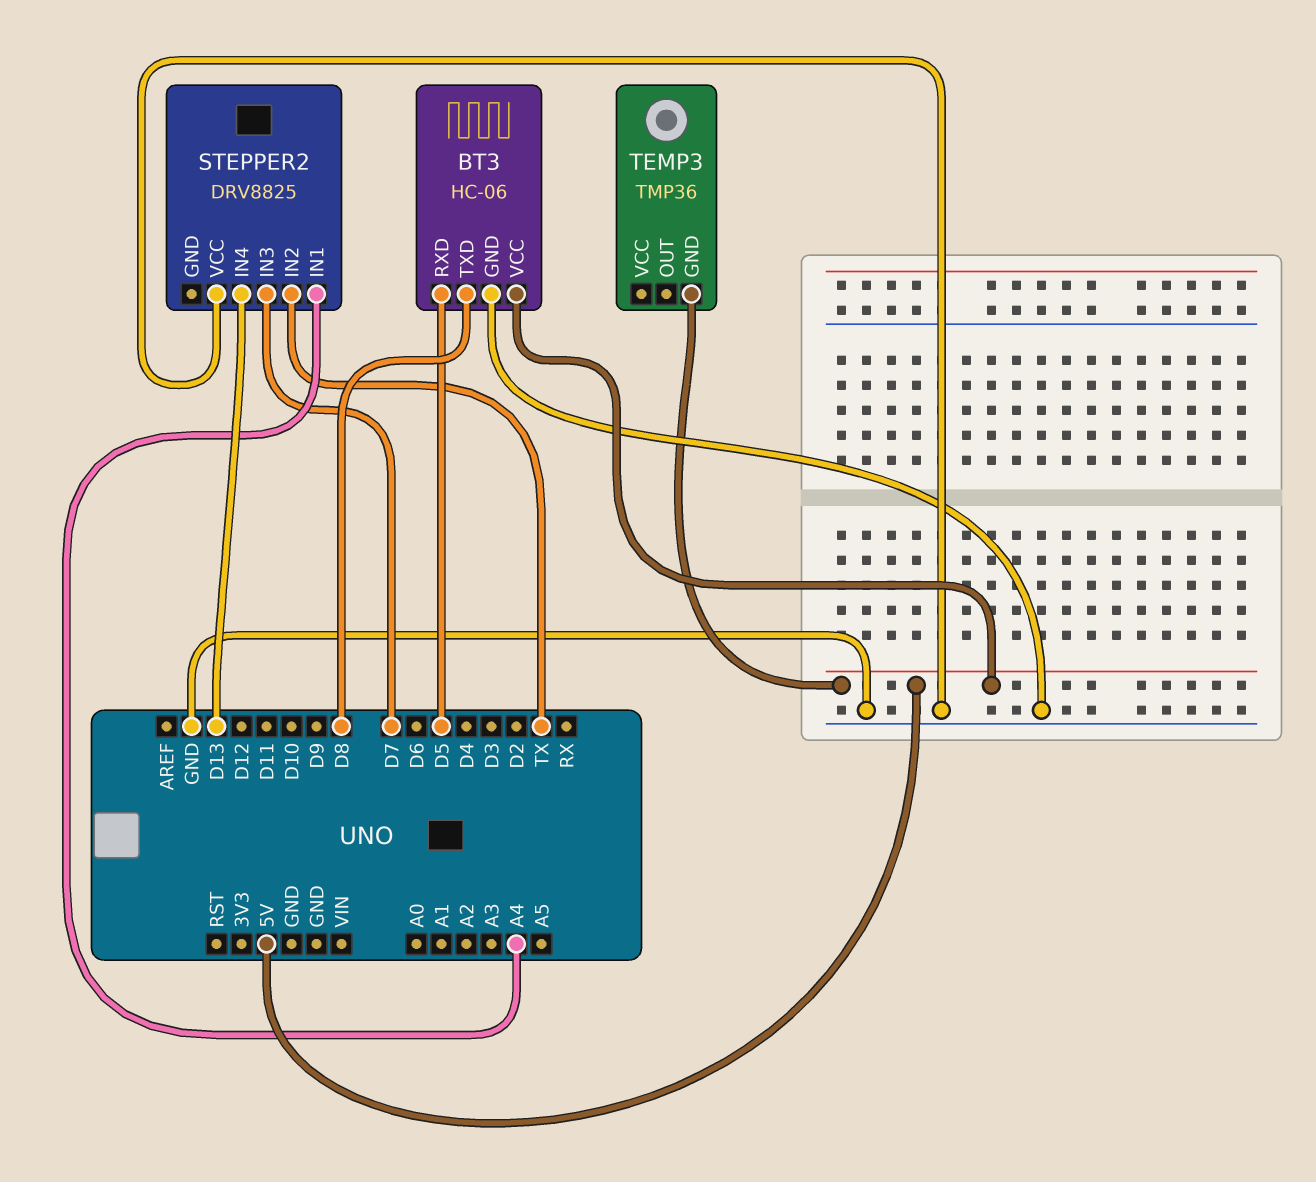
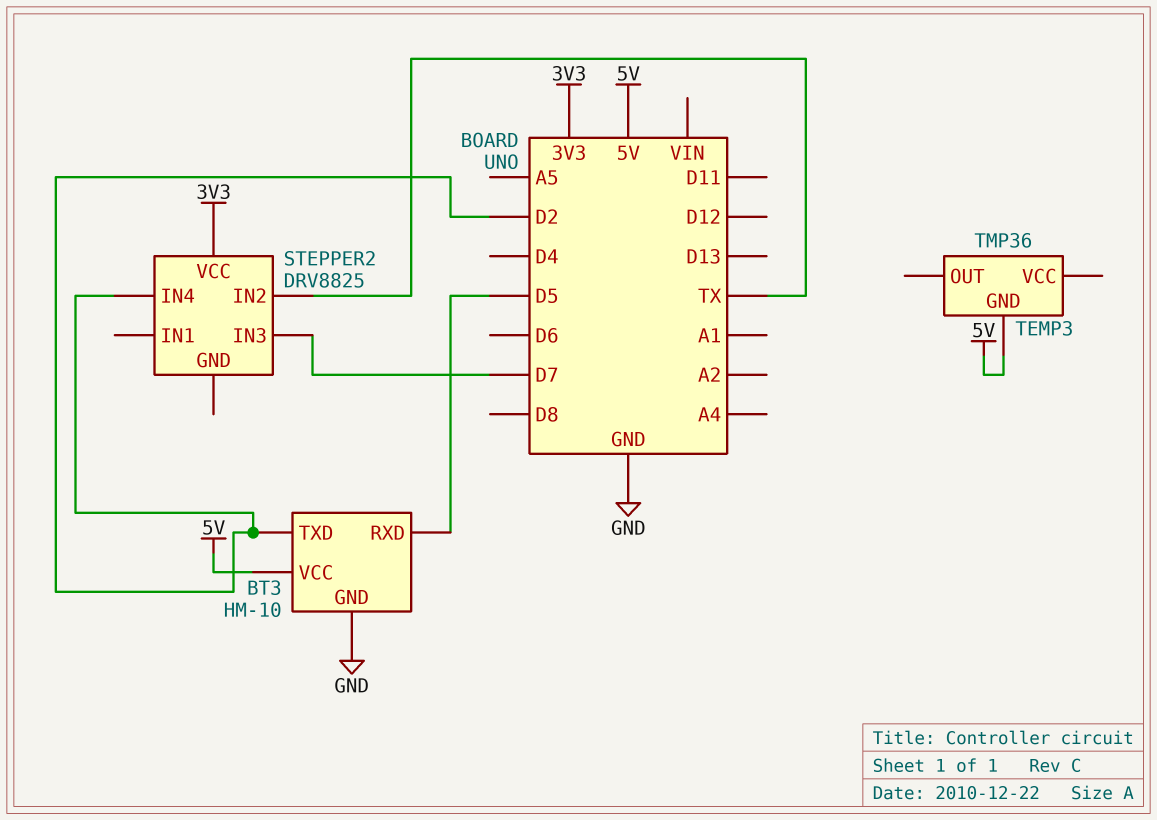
BT3: HC-06 -> HM-10
BT3 pin TXD: D8 -> D2
STEPPER2 pin IN1: A4 -> none
STEPPER2 pin IN4: D13 -> D2
STEPPER2 pin VCC: GND -> 3V3

